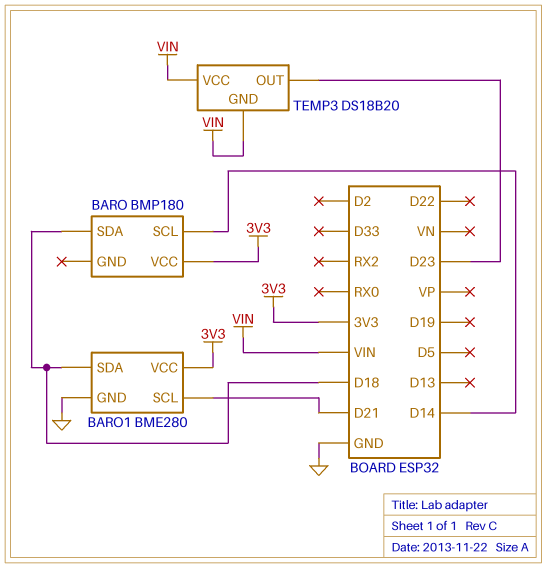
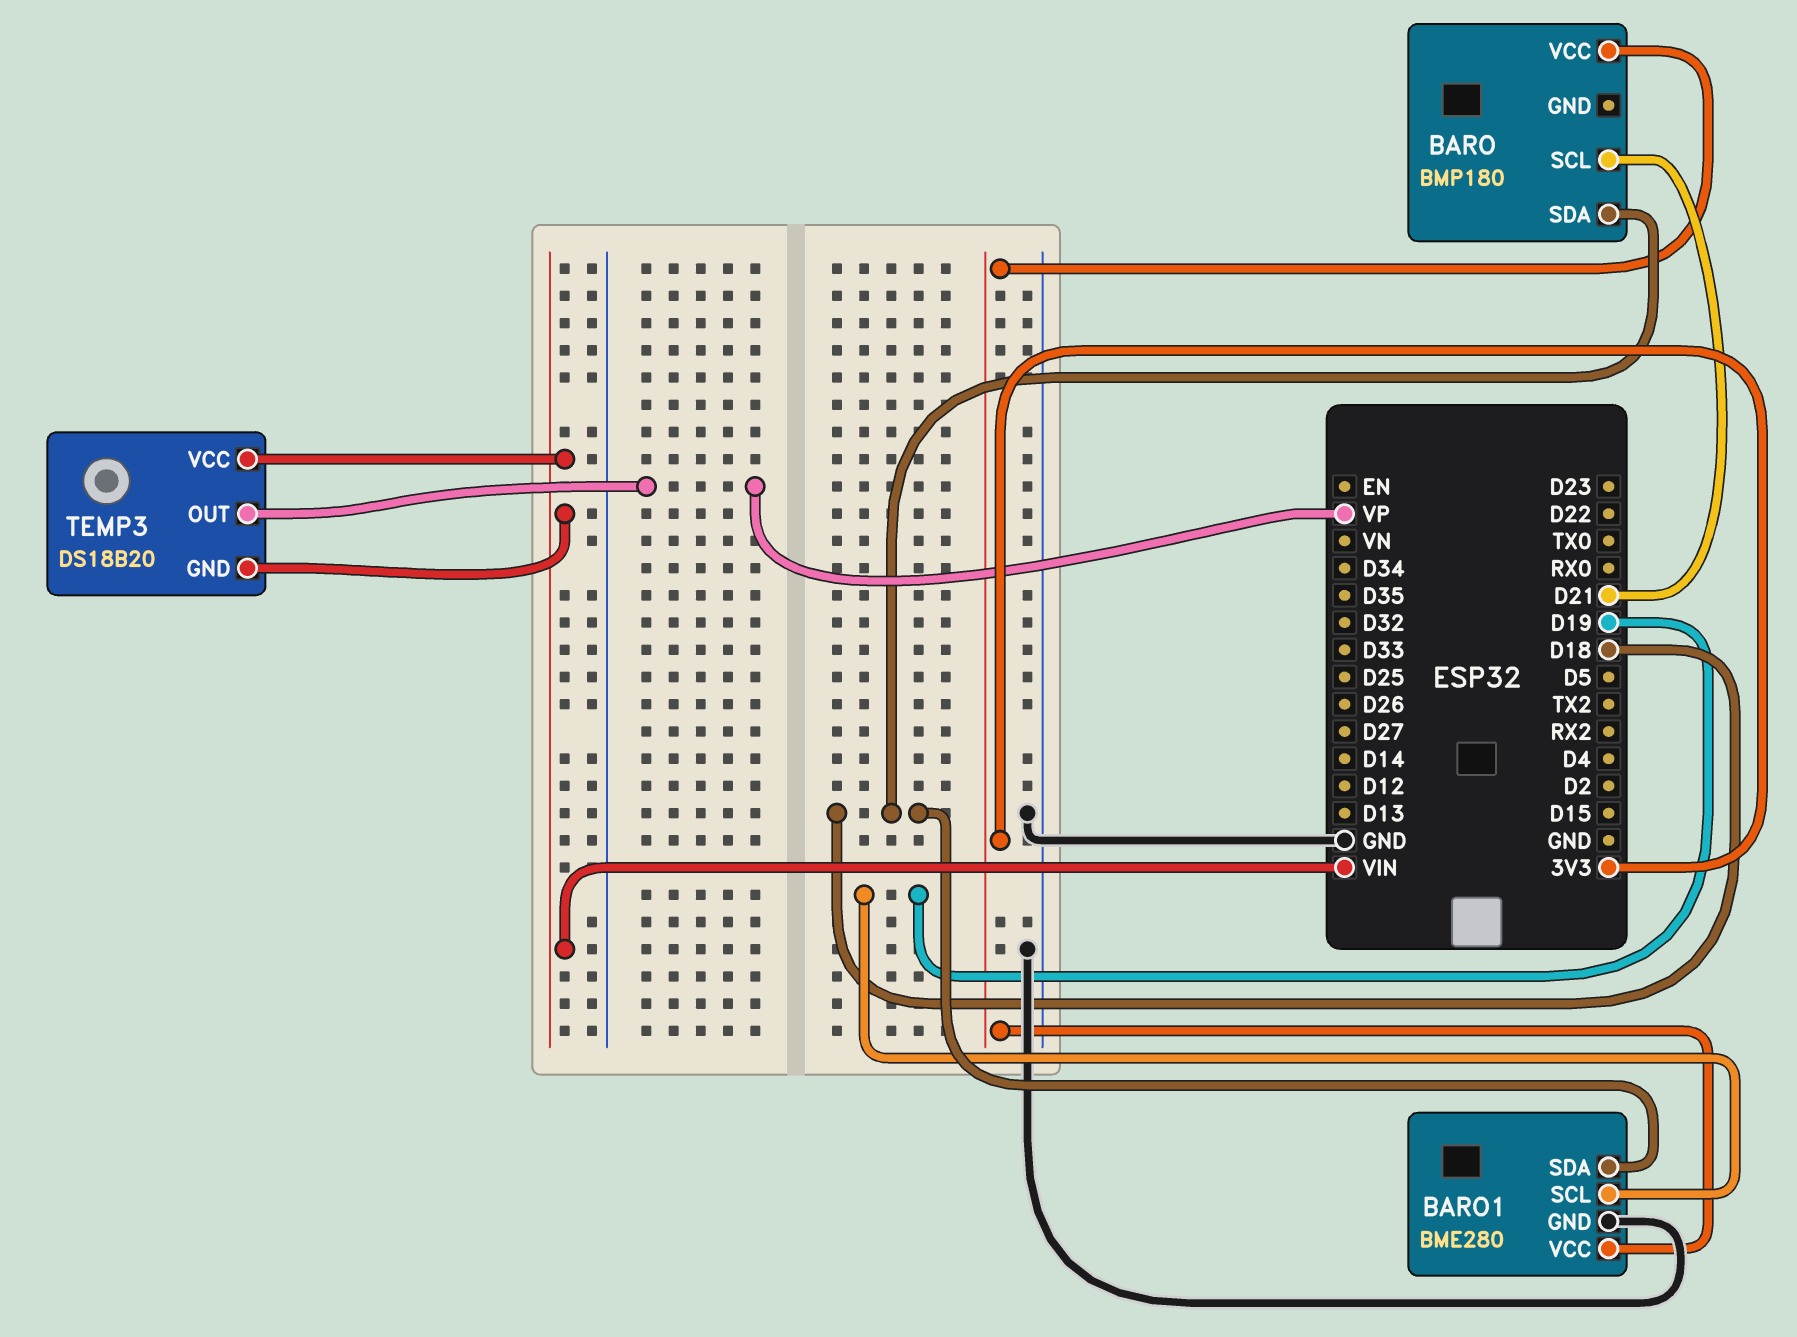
BARO pin SCL: D14 -> D21
BARO1 pin SCL: D21 -> D19
TEMP3 pin OUT: D23 -> VP

